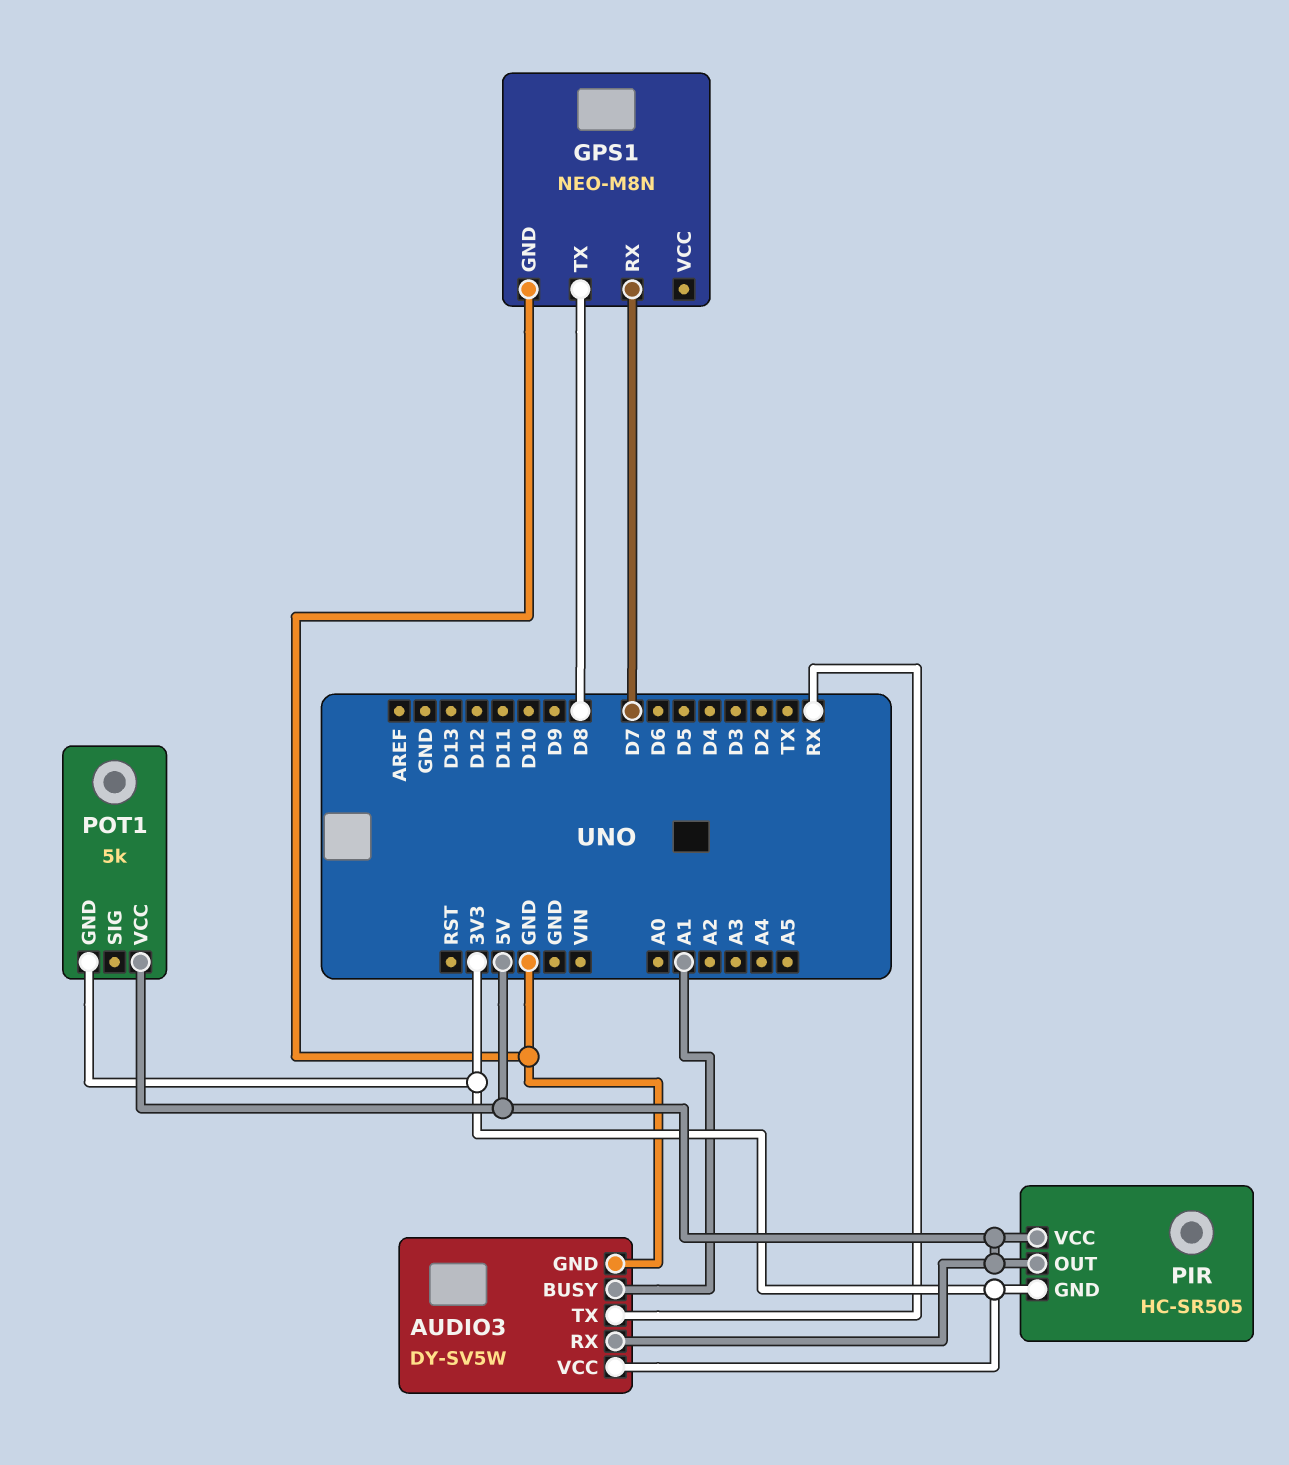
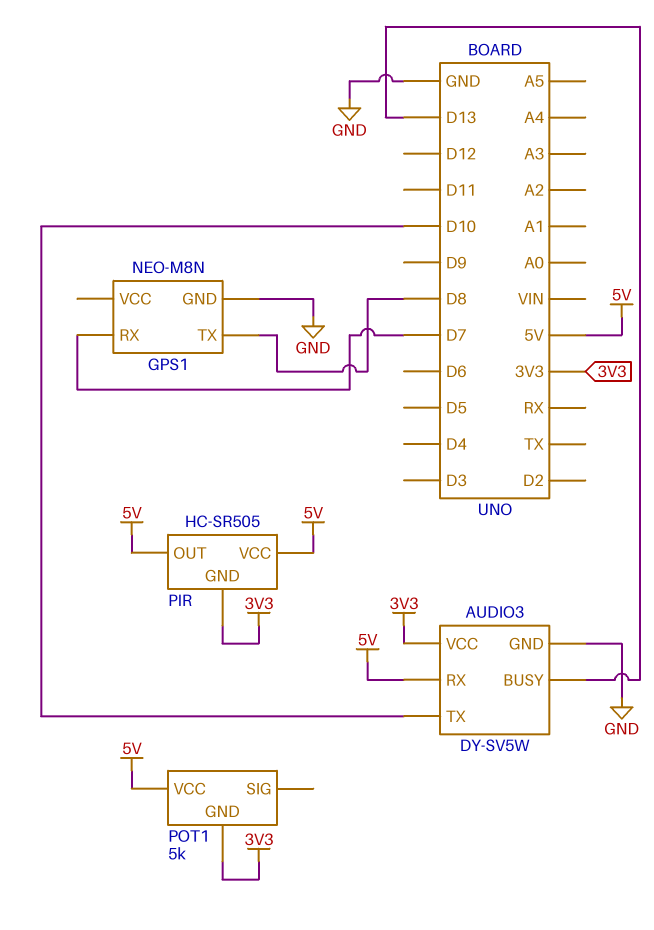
AUDIO3 pin BUSY: A1 -> D13
AUDIO3 pin TX: RX -> D10

